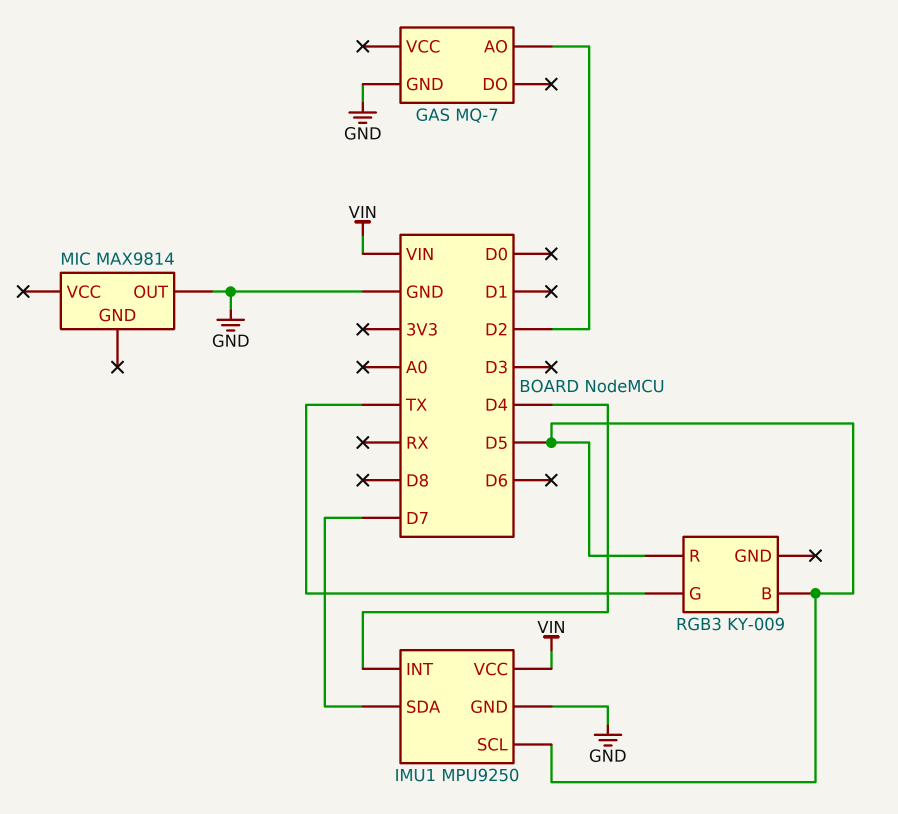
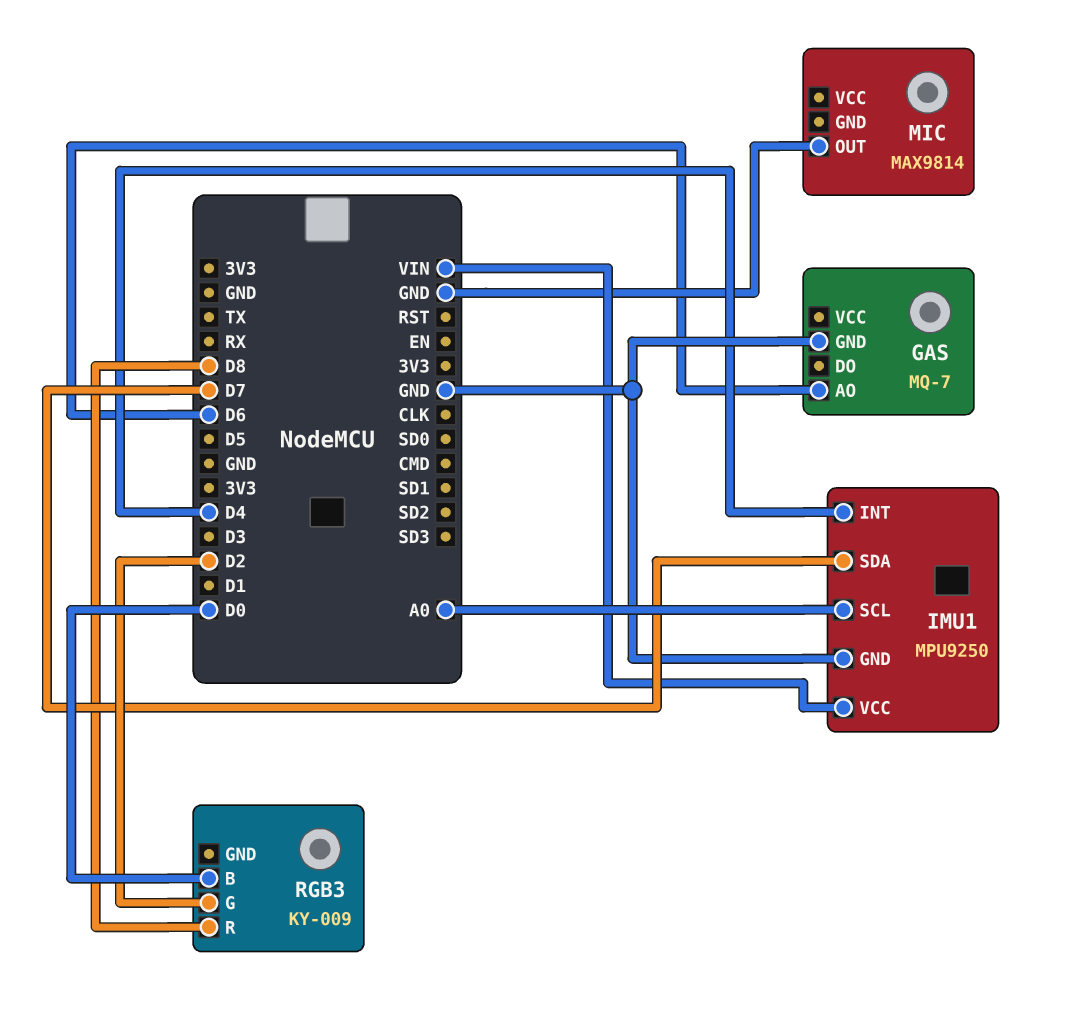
GAS pin AO: D2 -> D6
IMU1 pin SCL: D5 -> A0
RGB3 pin B: D5 -> D0
RGB3 pin G: TX -> D2
RGB3 pin R: D5 -> D8

